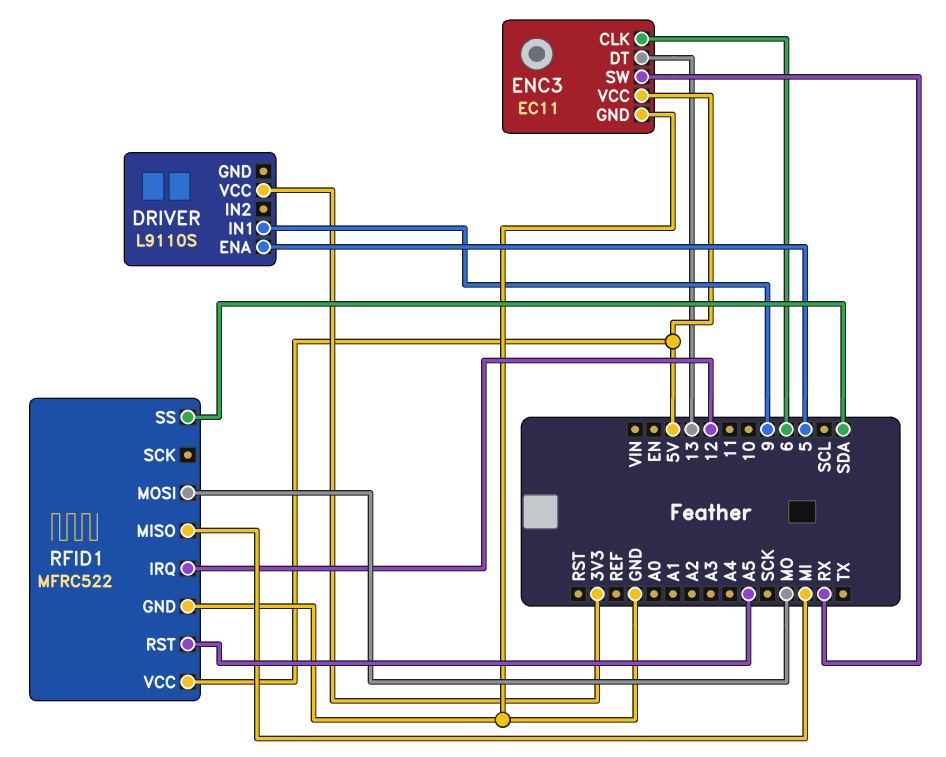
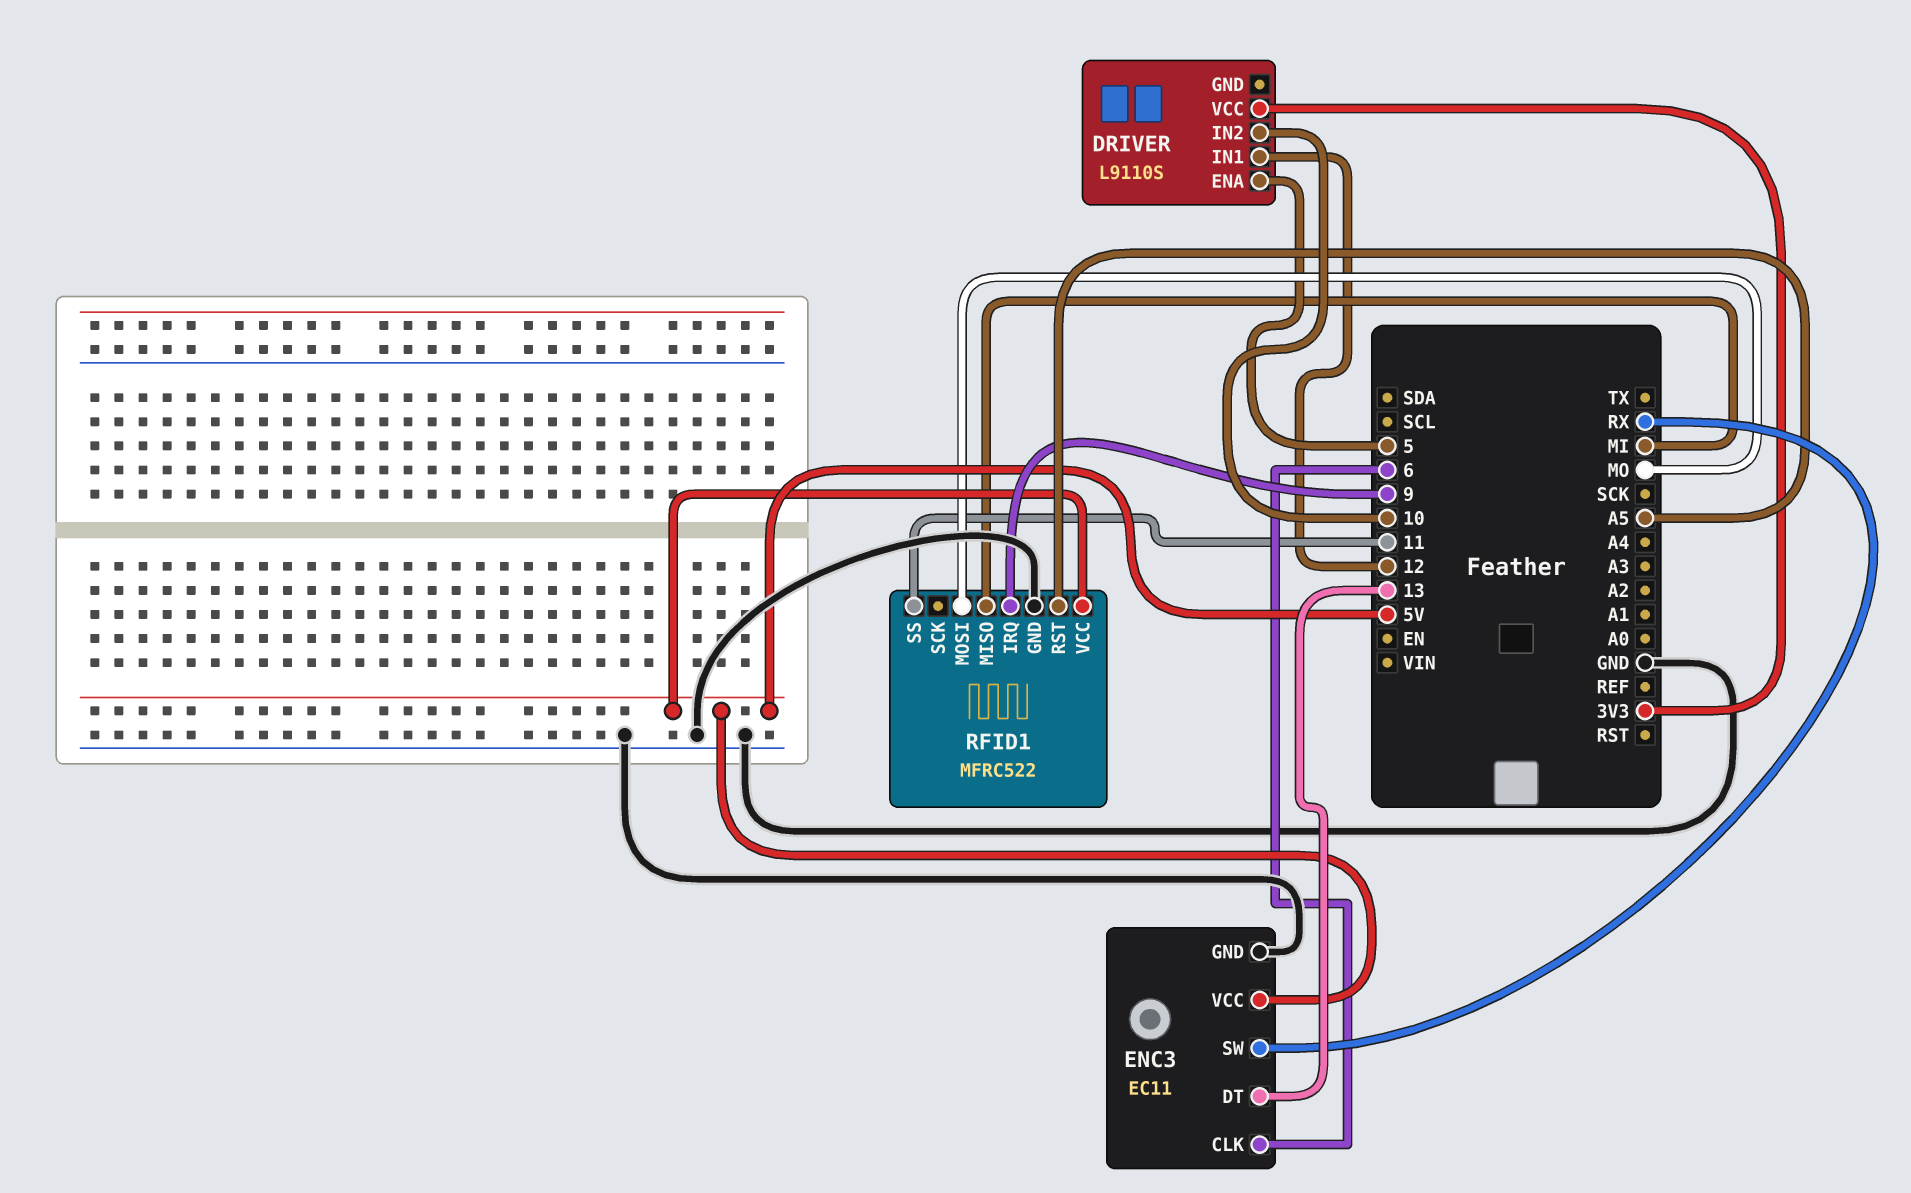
DRIVER pin IN1: 9 -> 12
DRIVER pin IN2: none -> 10
RFID1 pin IRQ: 12 -> 9
RFID1 pin SS: SDA -> 11

